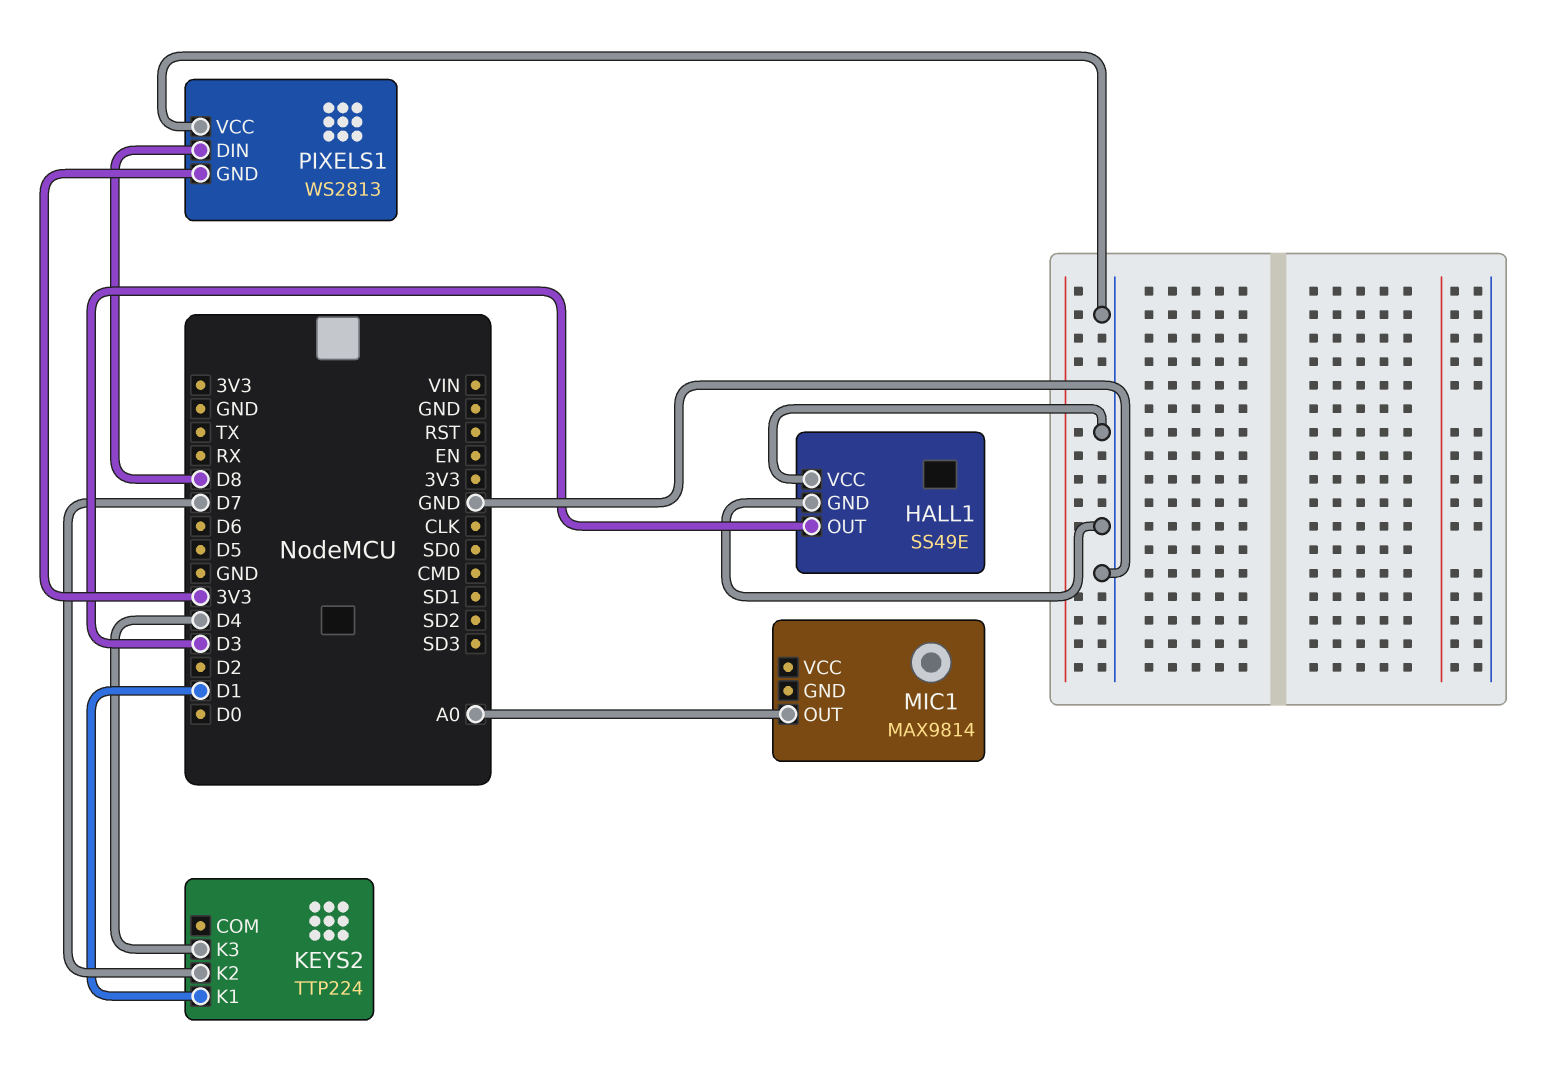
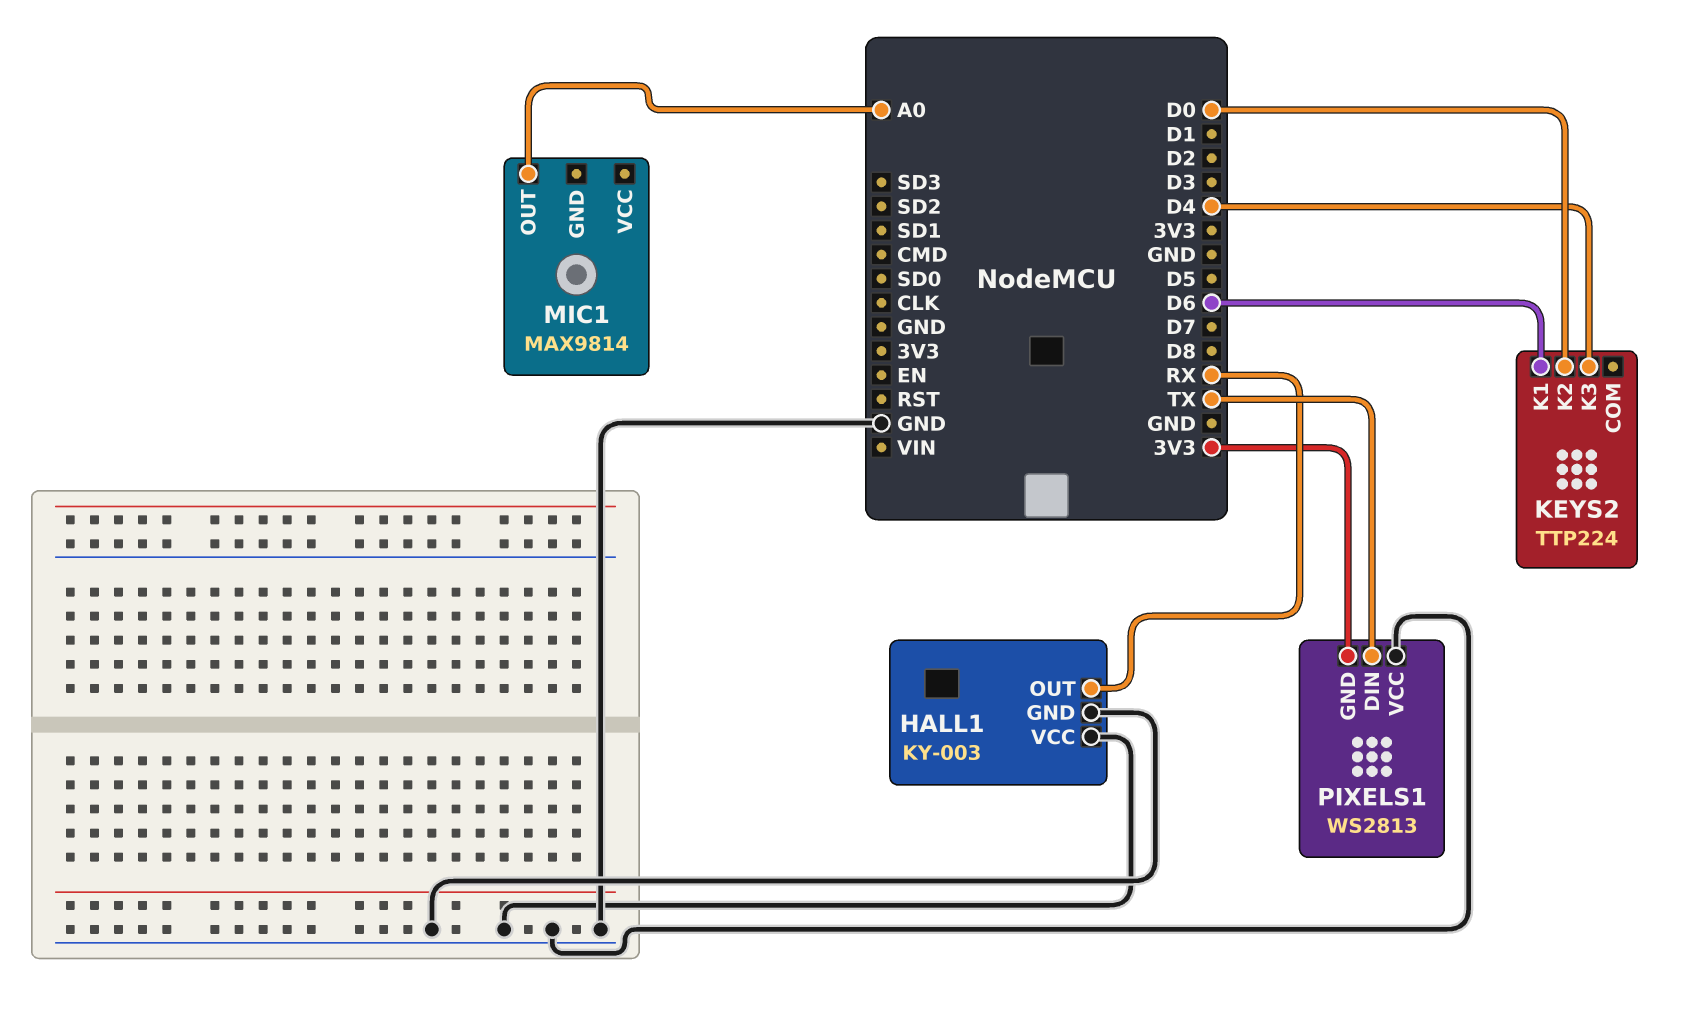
HALL1: SS49E -> KY-003
HALL1 pin OUT: D3 -> RX
KEYS2 pin K1: D1 -> D6
KEYS2 pin K2: D7 -> D0
PIXELS1 pin DIN: D8 -> TX

